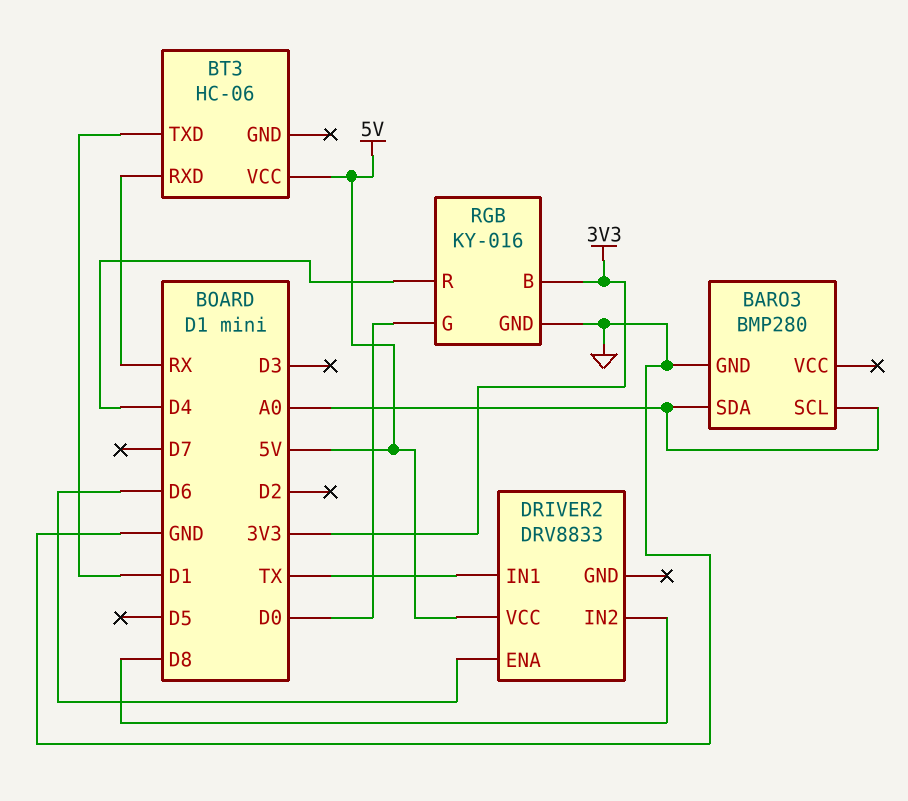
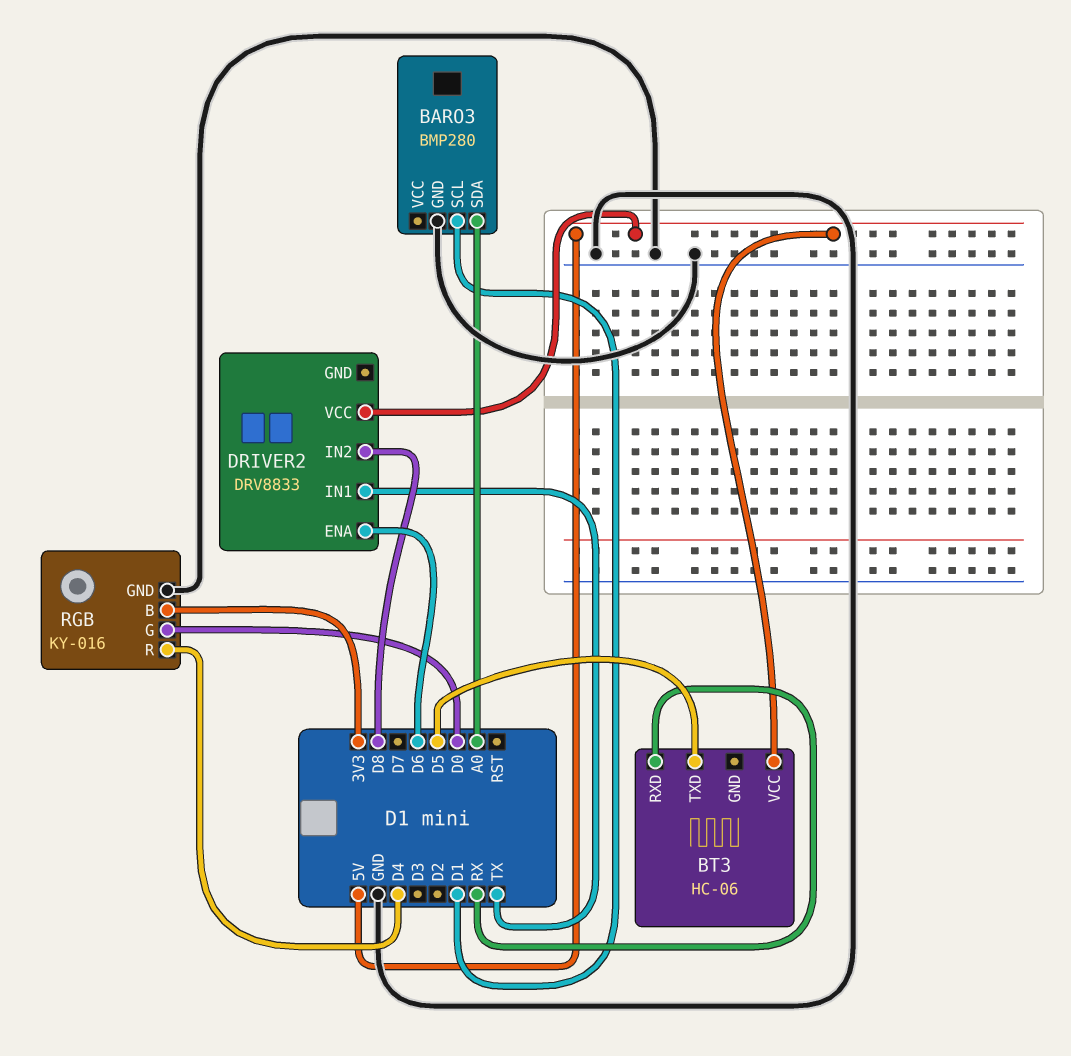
BARO3 pin SCL: A0 -> D1
BT3 pin TXD: D1 -> D5

